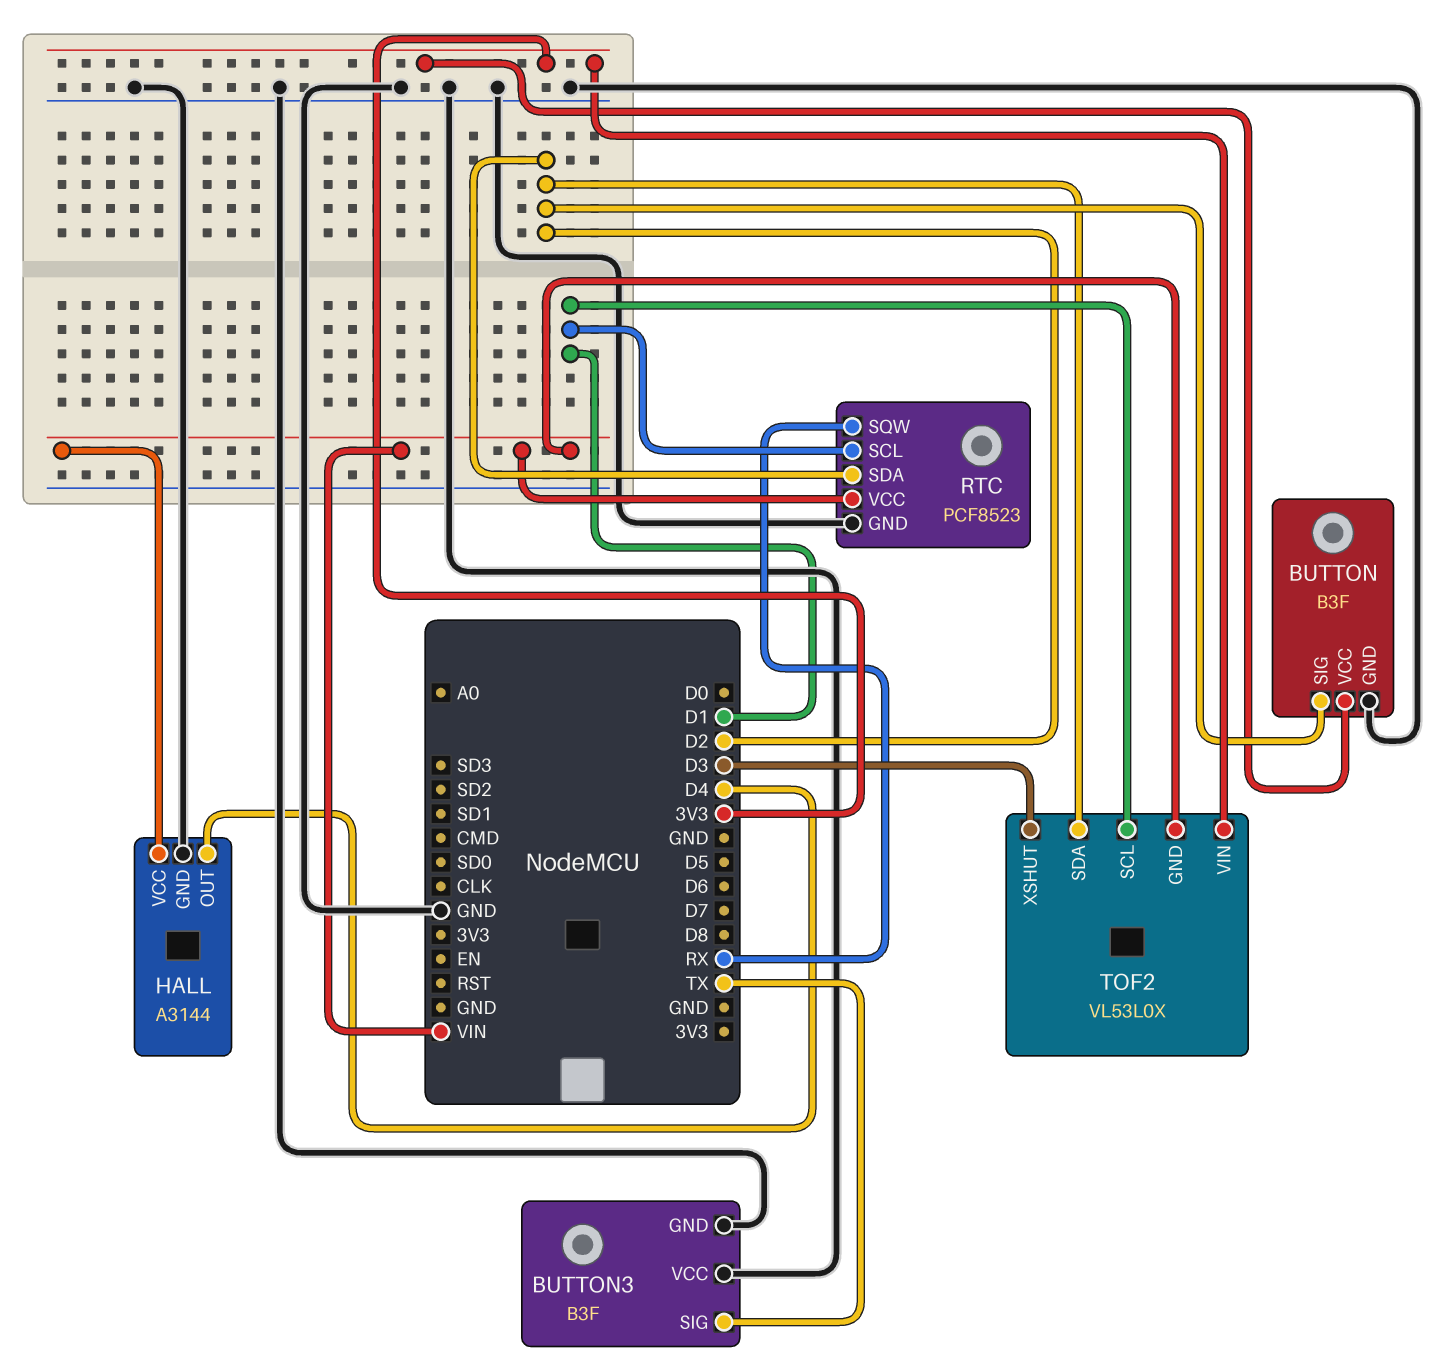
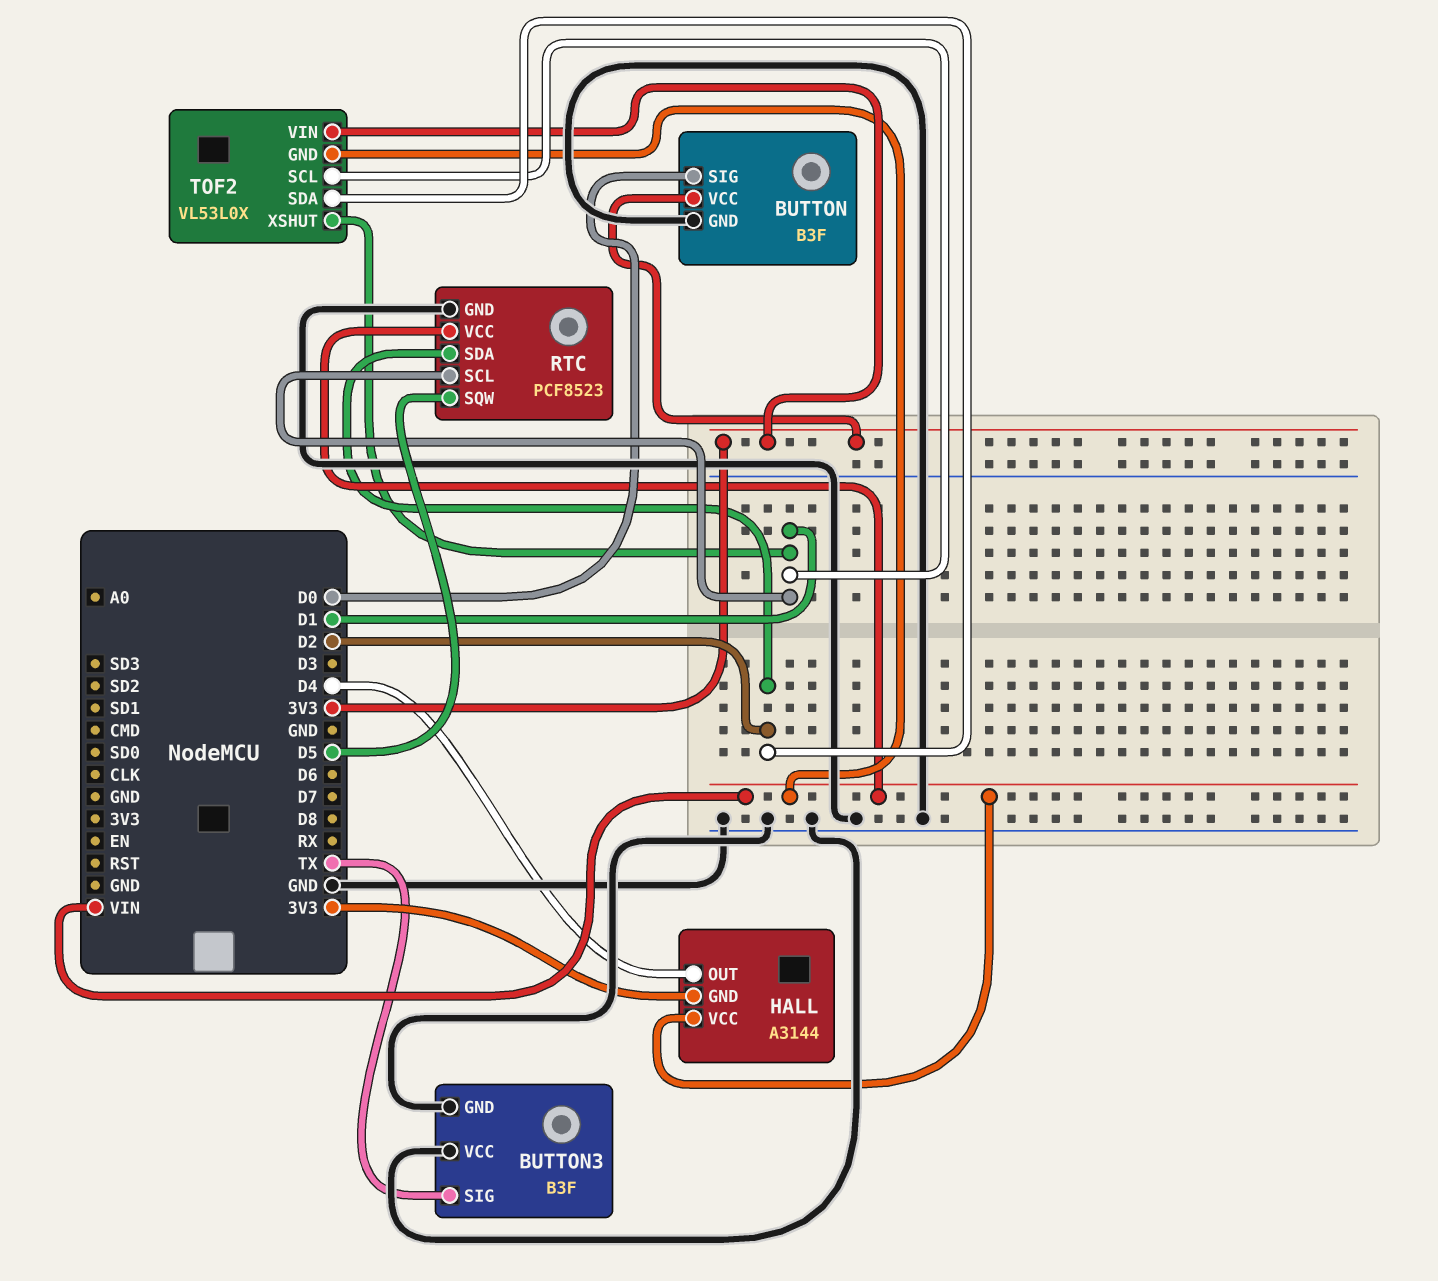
BUTTON pin SIG: D2 -> D0
HALL pin GND: GND -> 3V3
RTC pin SQW: RX -> D5
TOF2 pin XSHUT: D3 -> D1

